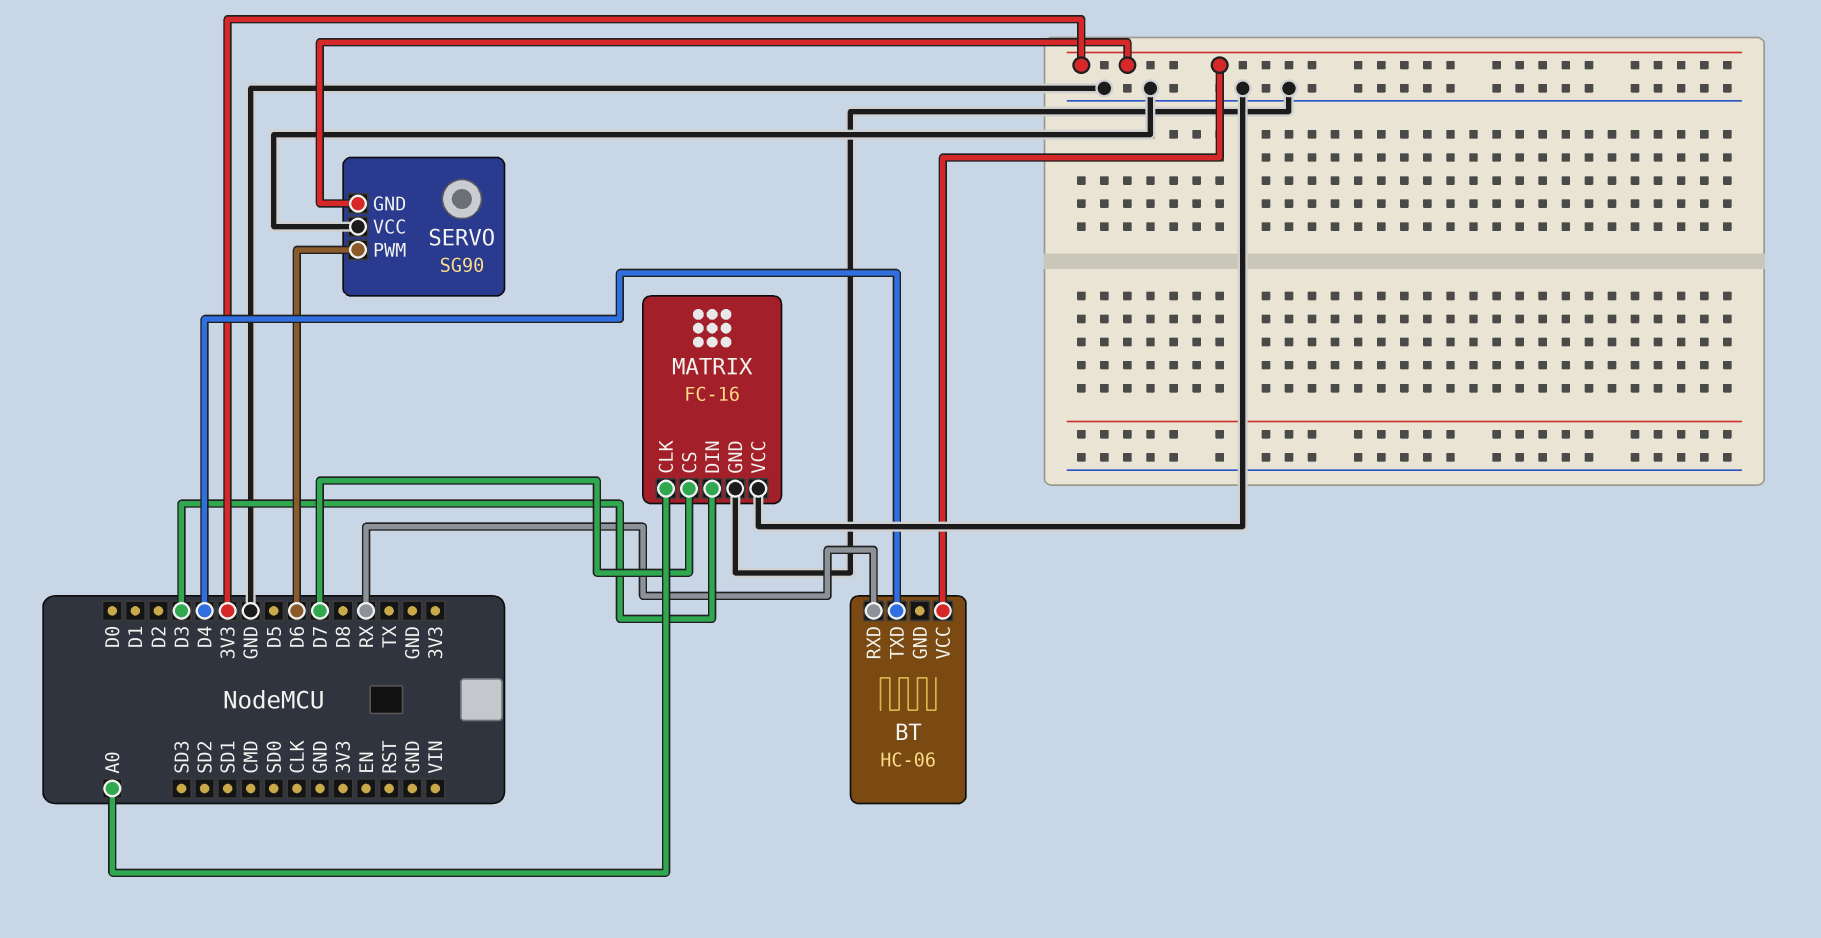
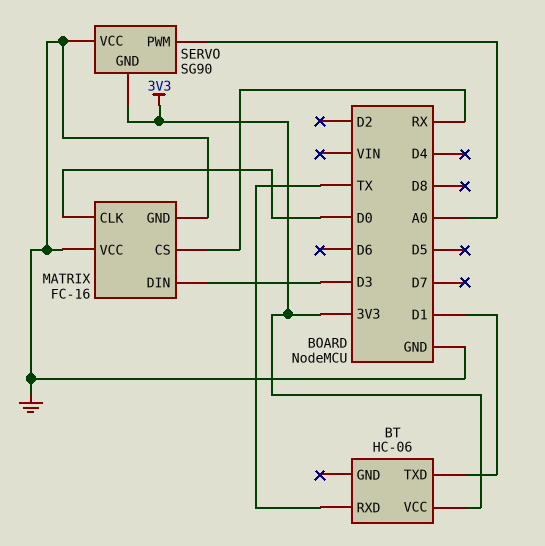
BT pin RXD: RX -> TX
BT pin TXD: D4 -> D1
MATRIX pin CLK: A0 -> D0
MATRIX pin CS: D7 -> RX
SERVO pin PWM: D6 -> A0

